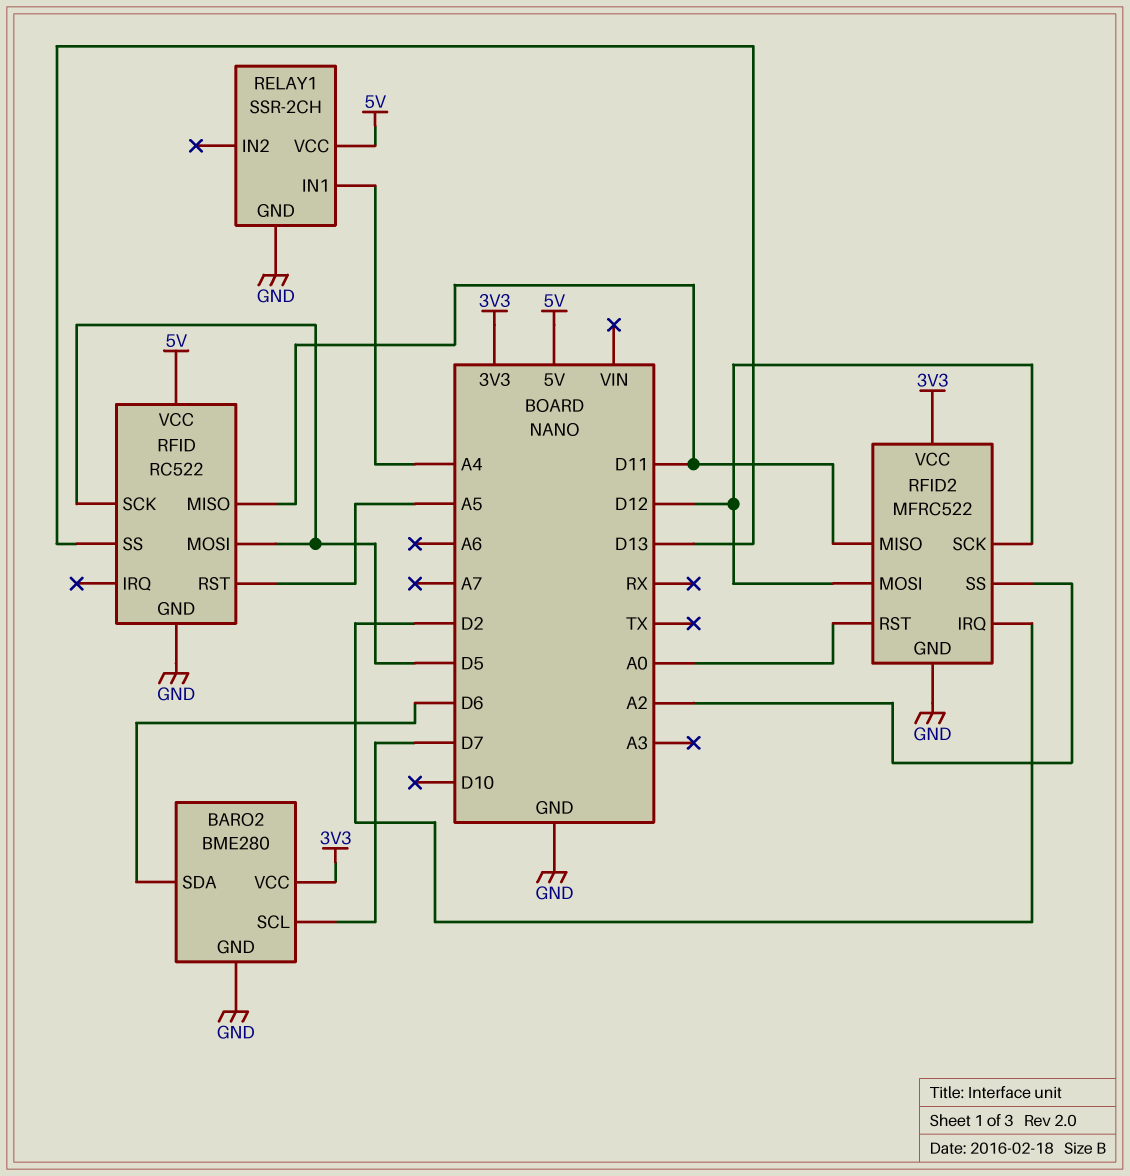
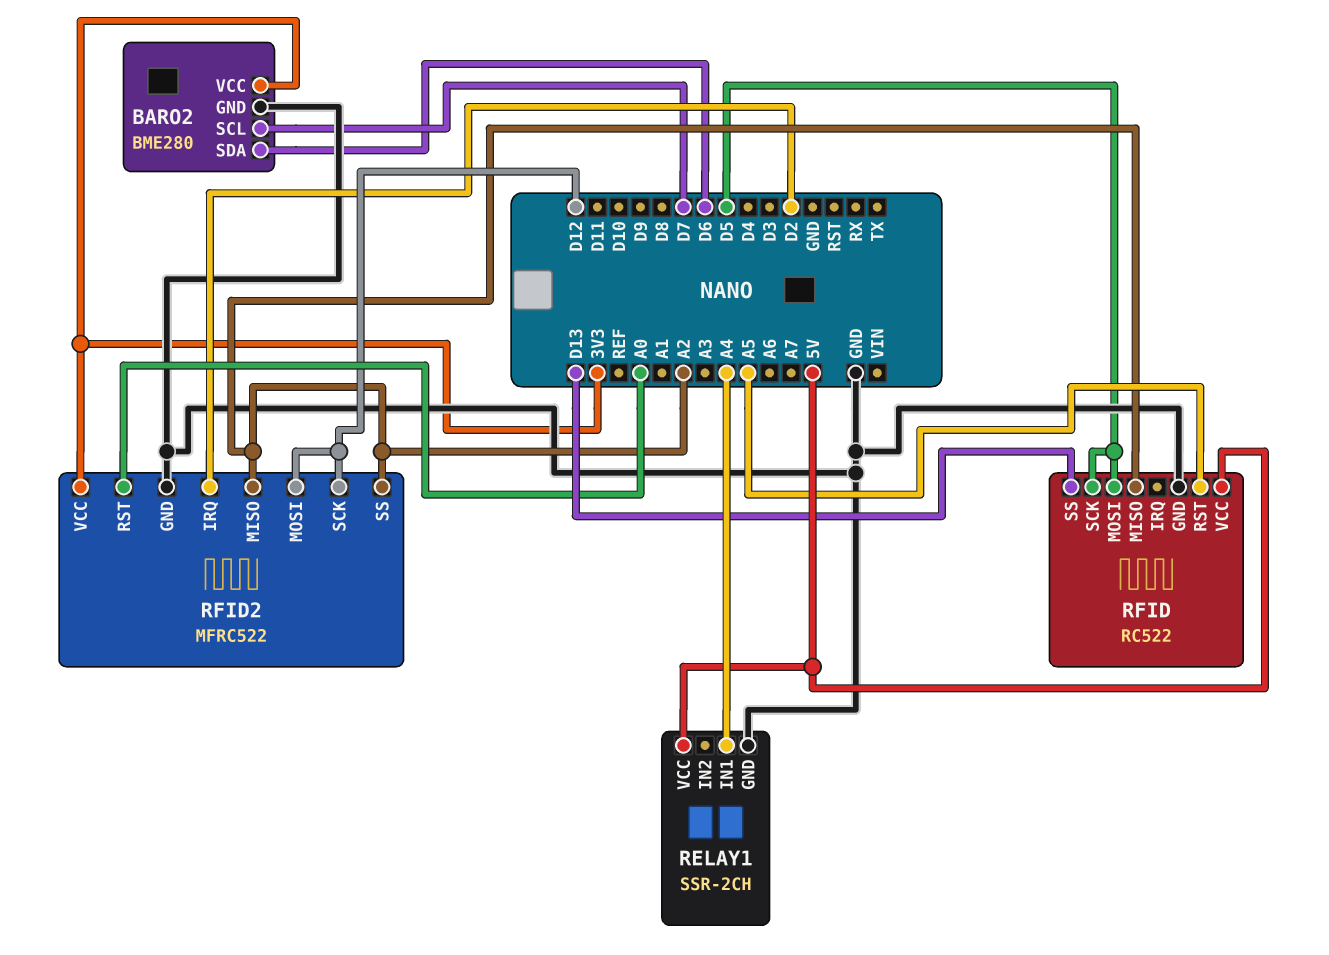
RFID pin MISO: D11 -> A2
RFID2 pin MISO: D11 -> A2

